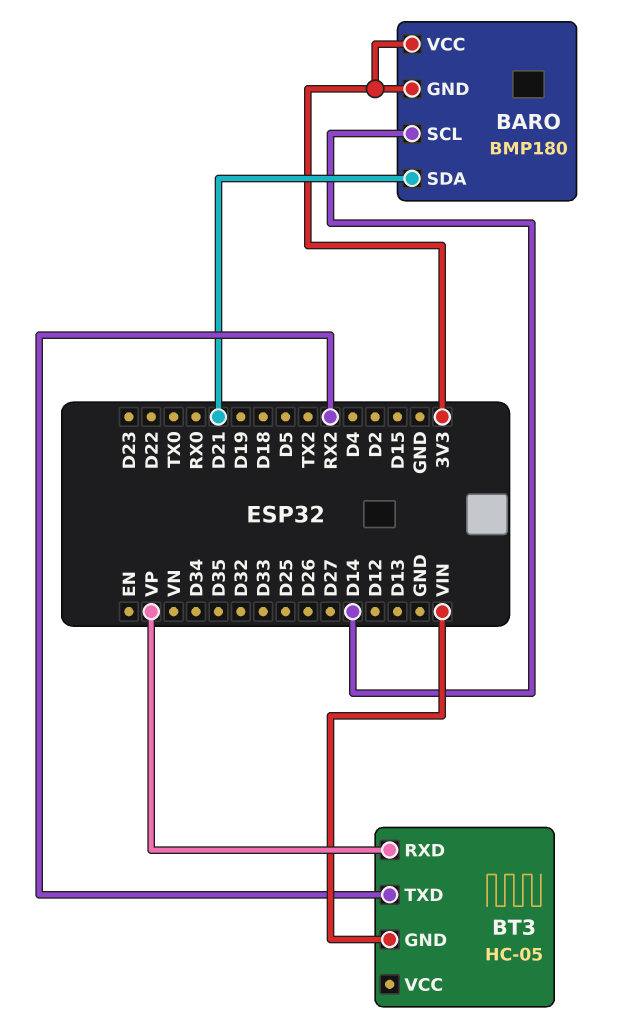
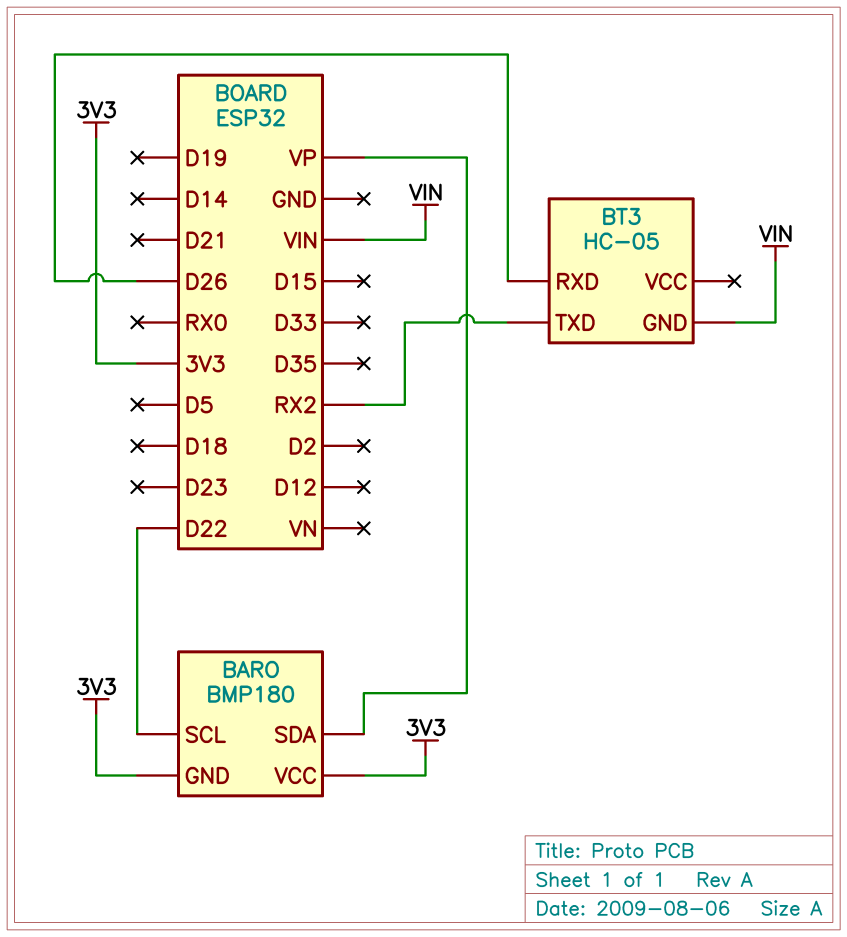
BARO pin SCL: D14 -> D22
BARO pin SDA: D21 -> VP
BT3 pin RXD: VP -> D26

